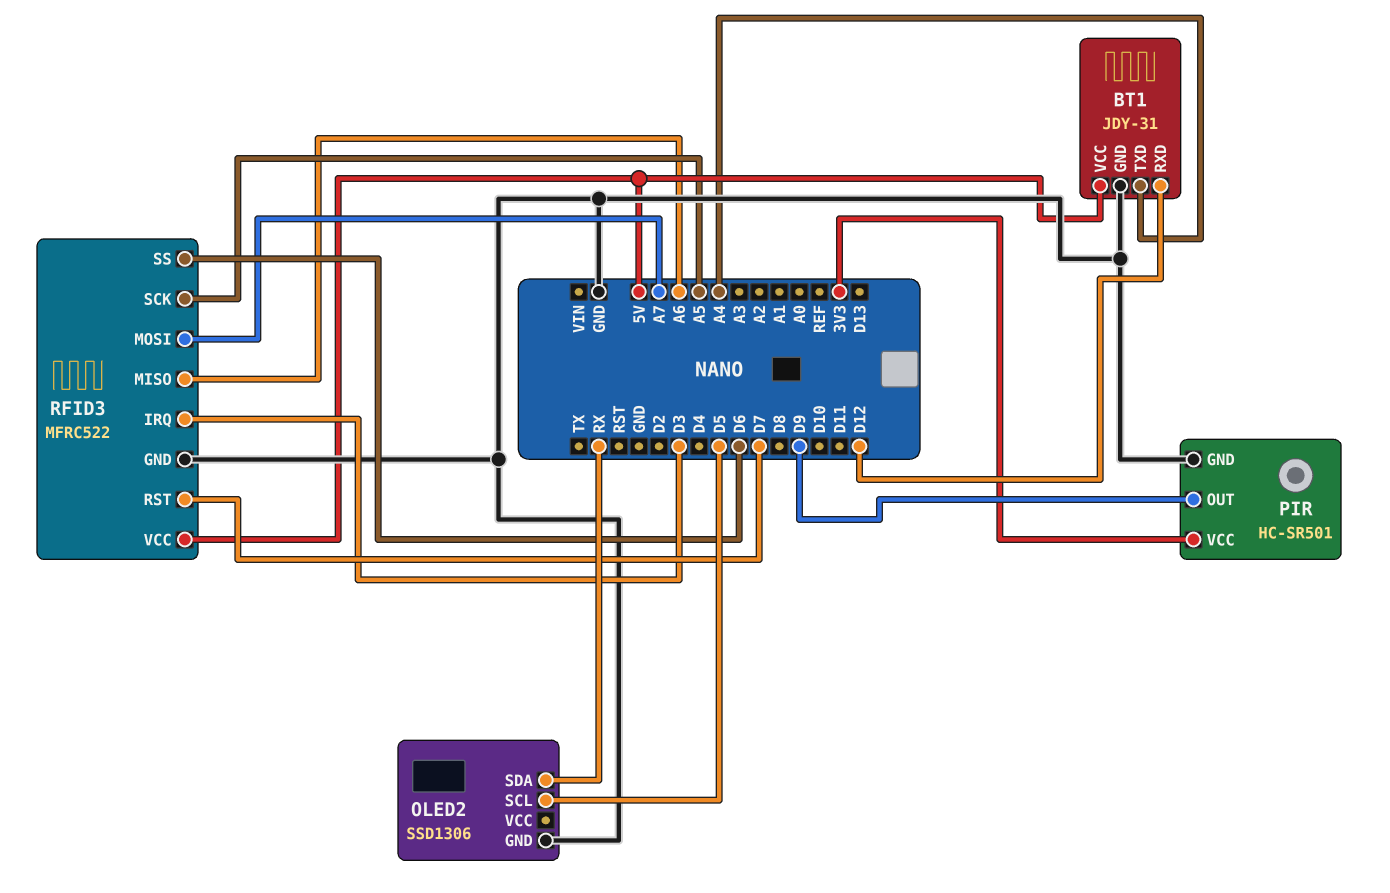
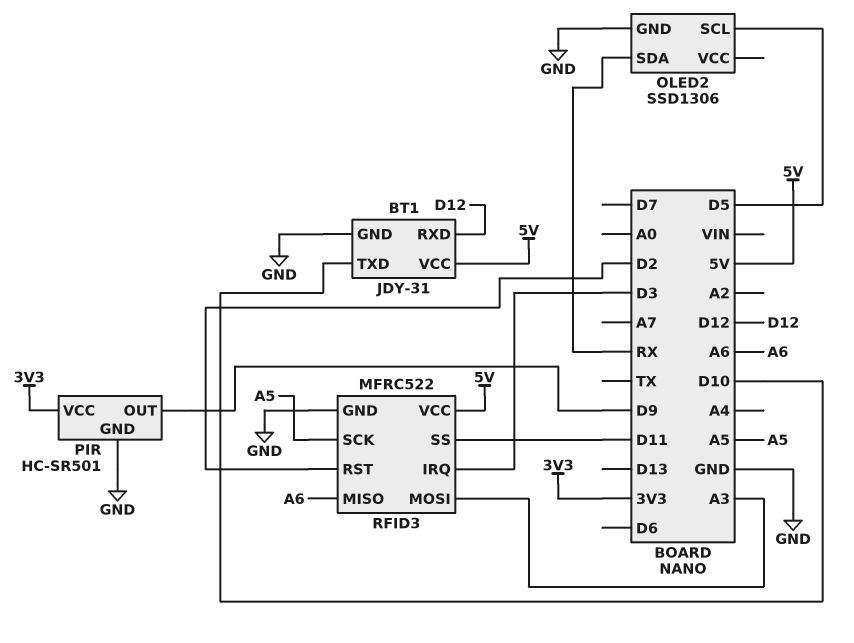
BT1 pin TXD: A4 -> D10
RFID3 pin MOSI: A7 -> A3
RFID3 pin RST: D7 -> D2
RFID3 pin SS: D6 -> D11

